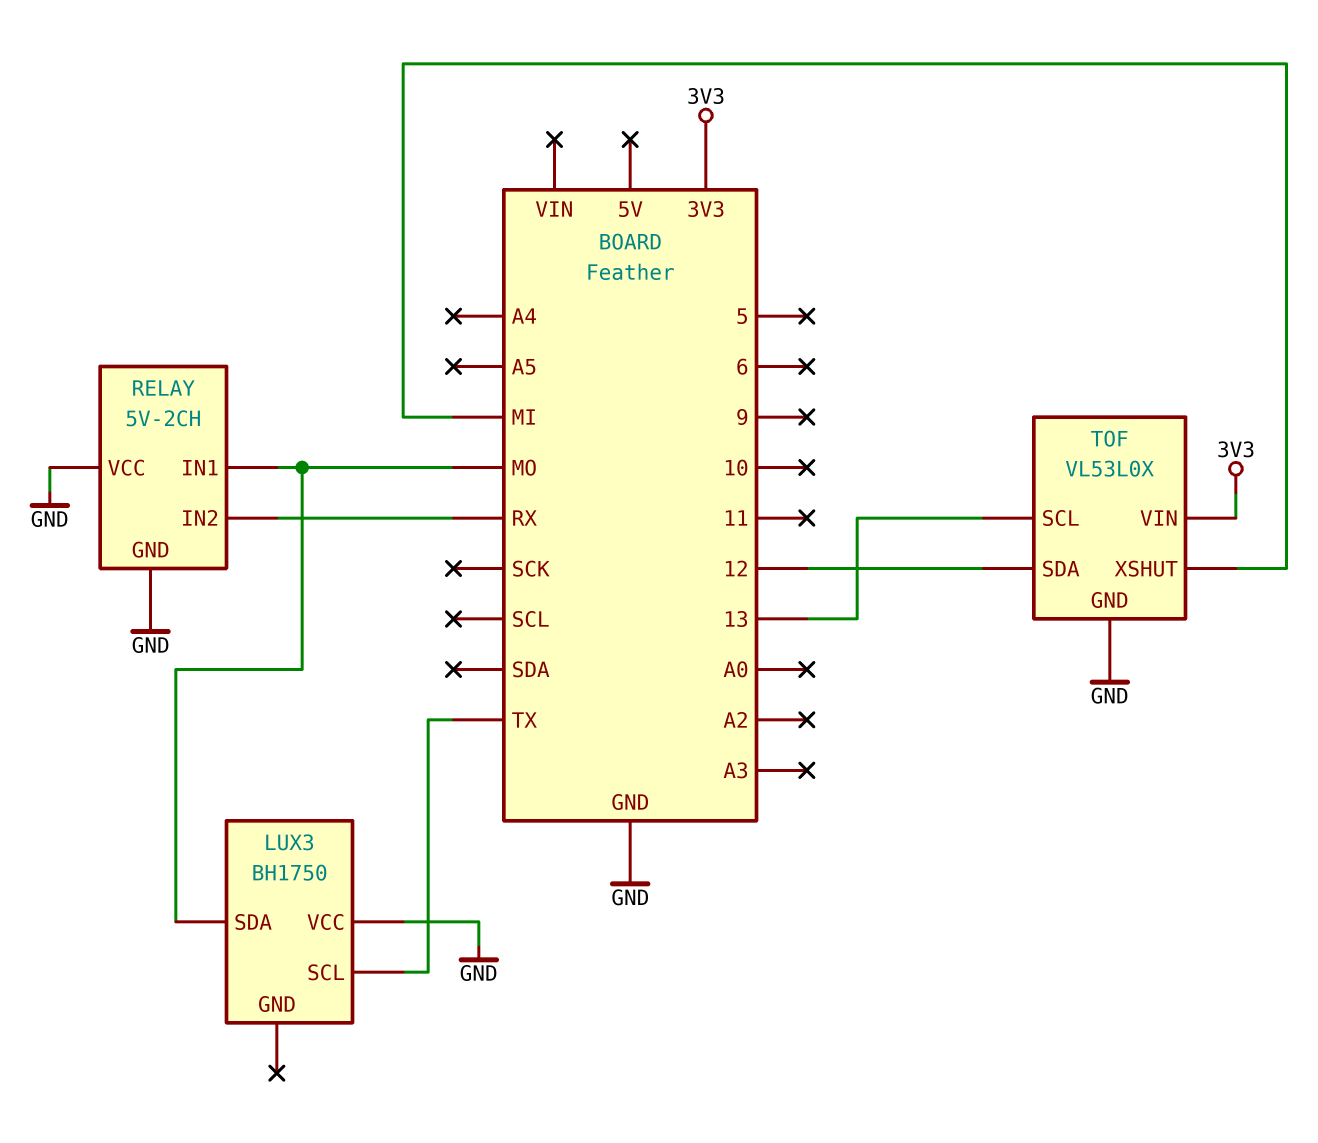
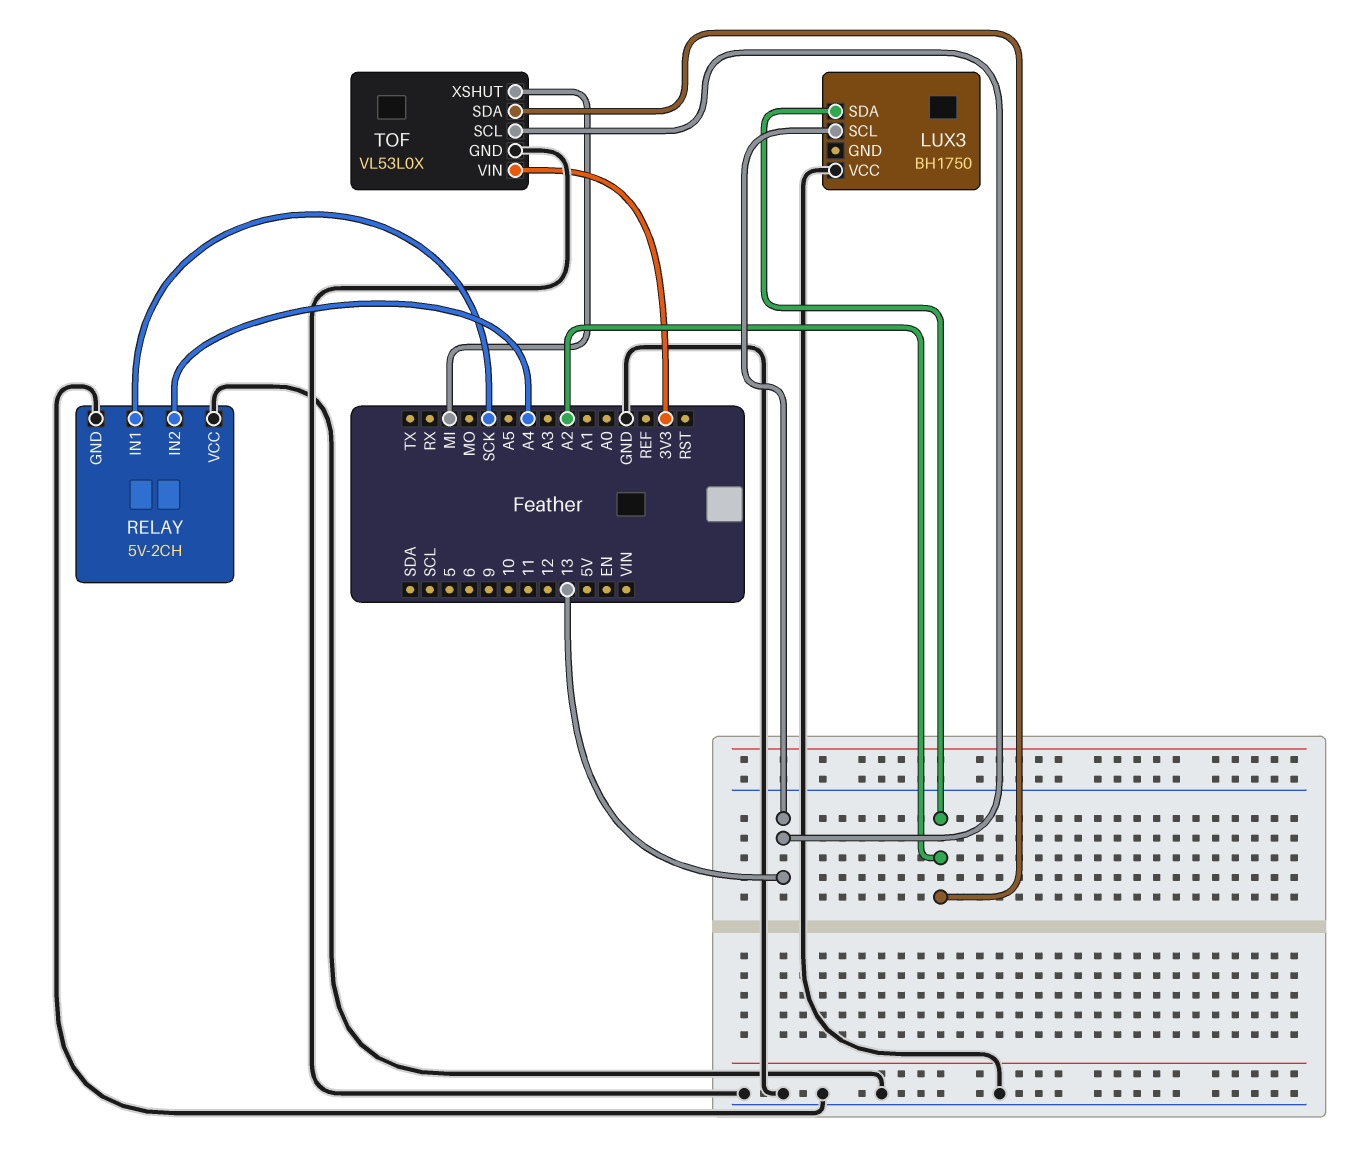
LUX3 pin SCL: TX -> 13
LUX3 pin SDA: MO -> A2
RELAY pin IN1: MO -> SCK
RELAY pin IN2: RX -> A4
TOF pin SDA: 12 -> A2

